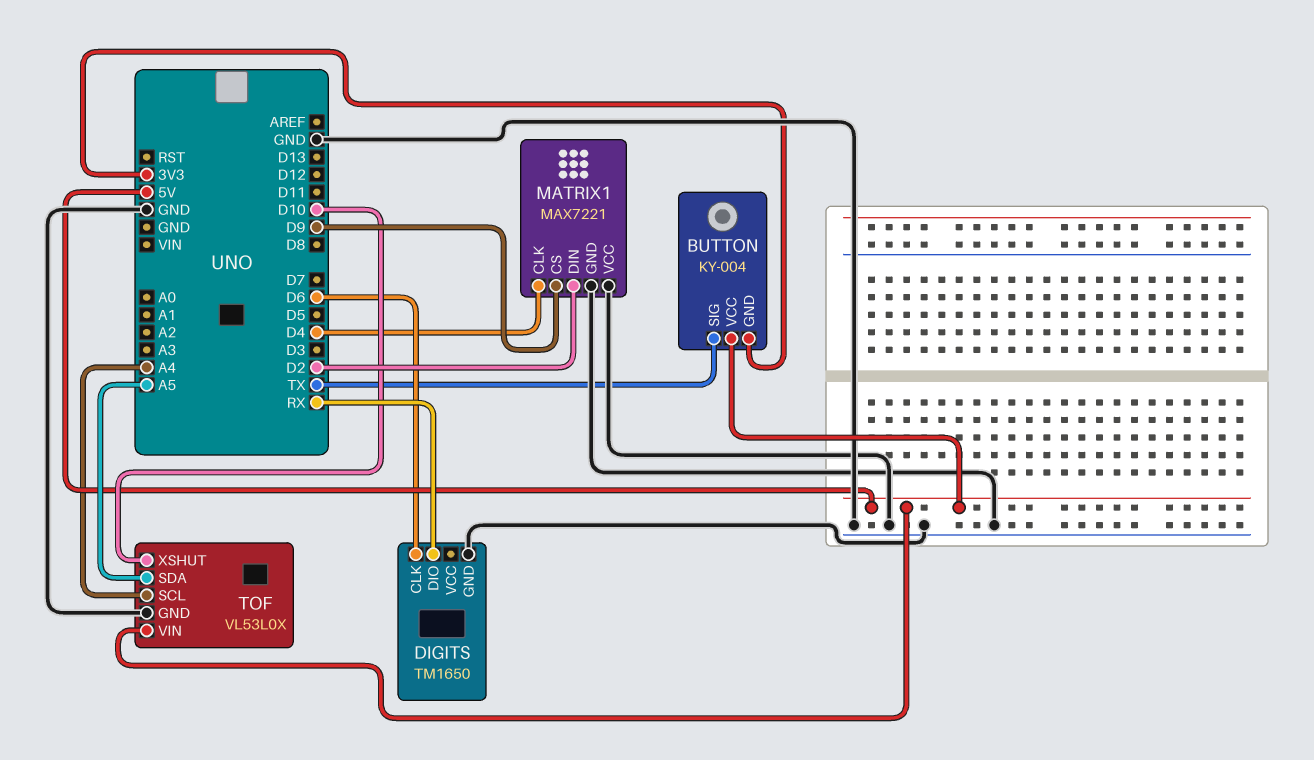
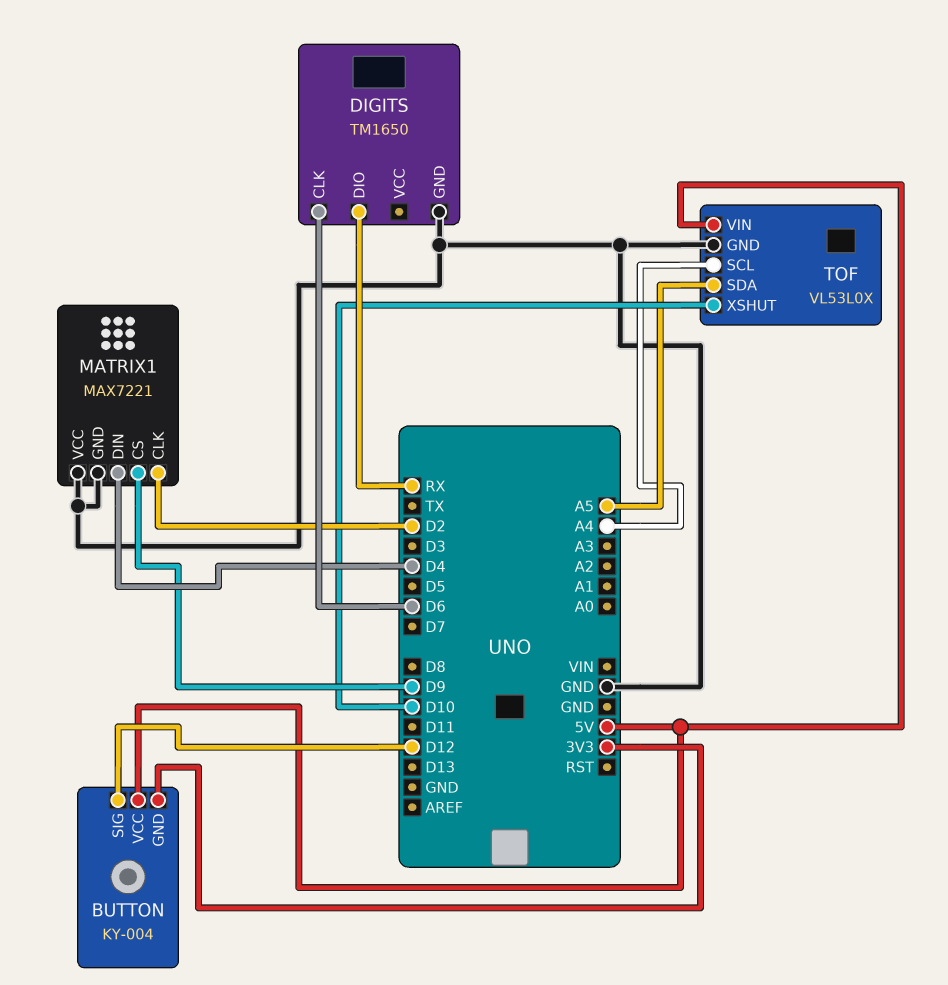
BUTTON pin SIG: TX -> D12
MATRIX1 pin CLK: D4 -> D2
MATRIX1 pin DIN: D2 -> D4

